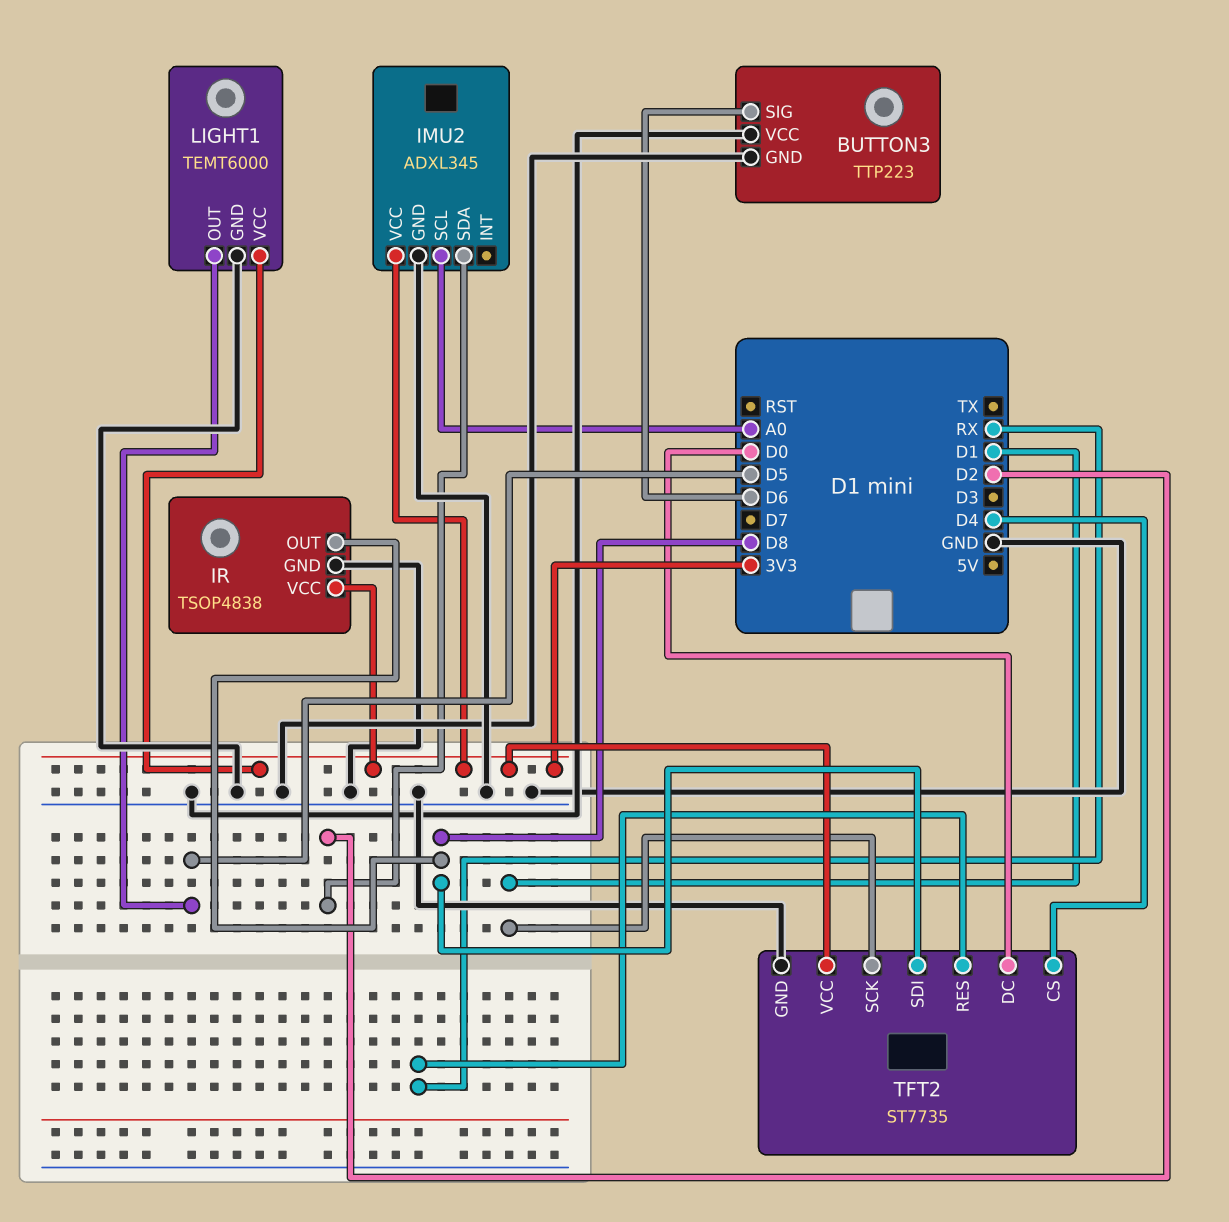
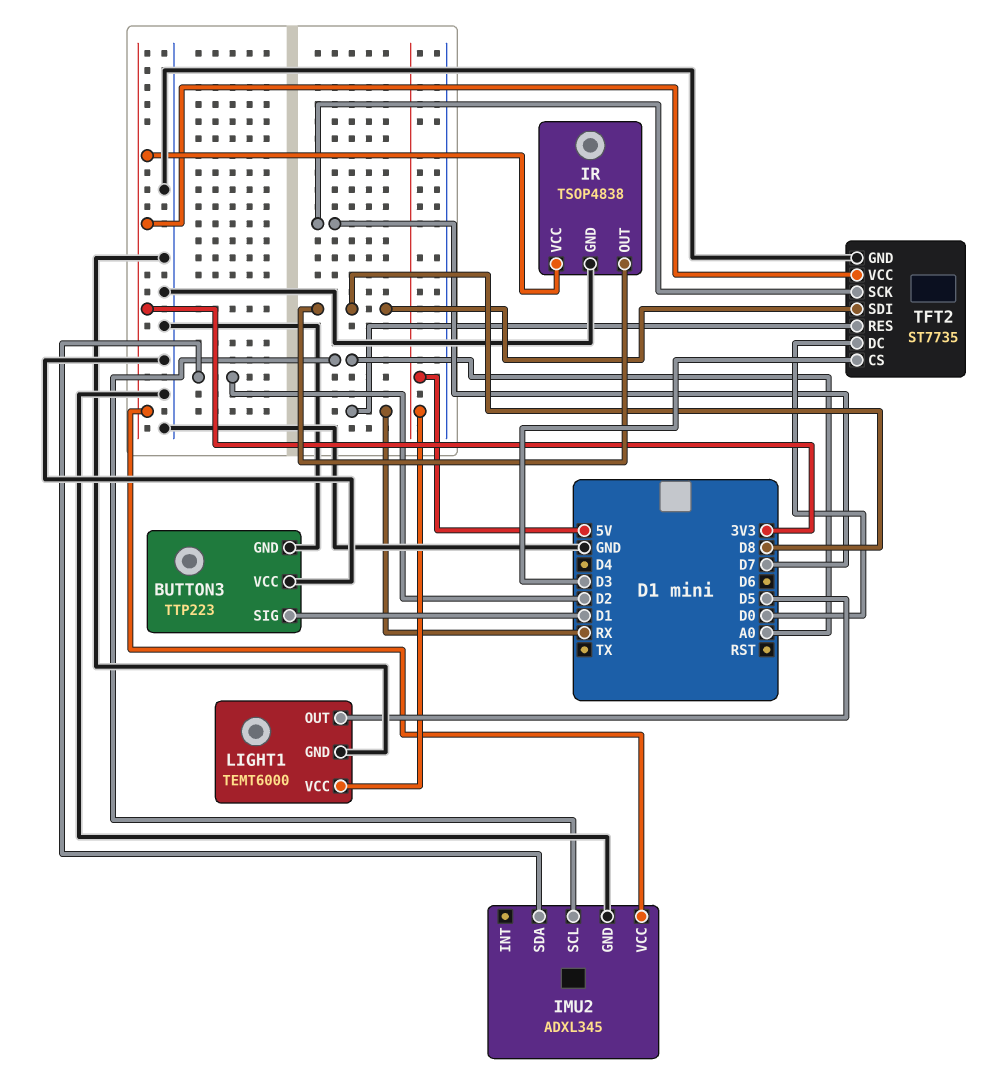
BUTTON3 pin SIG: D6 -> D1
LIGHT1 pin VCC: 3V3 -> 5V
TFT2 pin CS: D4 -> D3
TFT2 pin SCK: D1 -> D7

